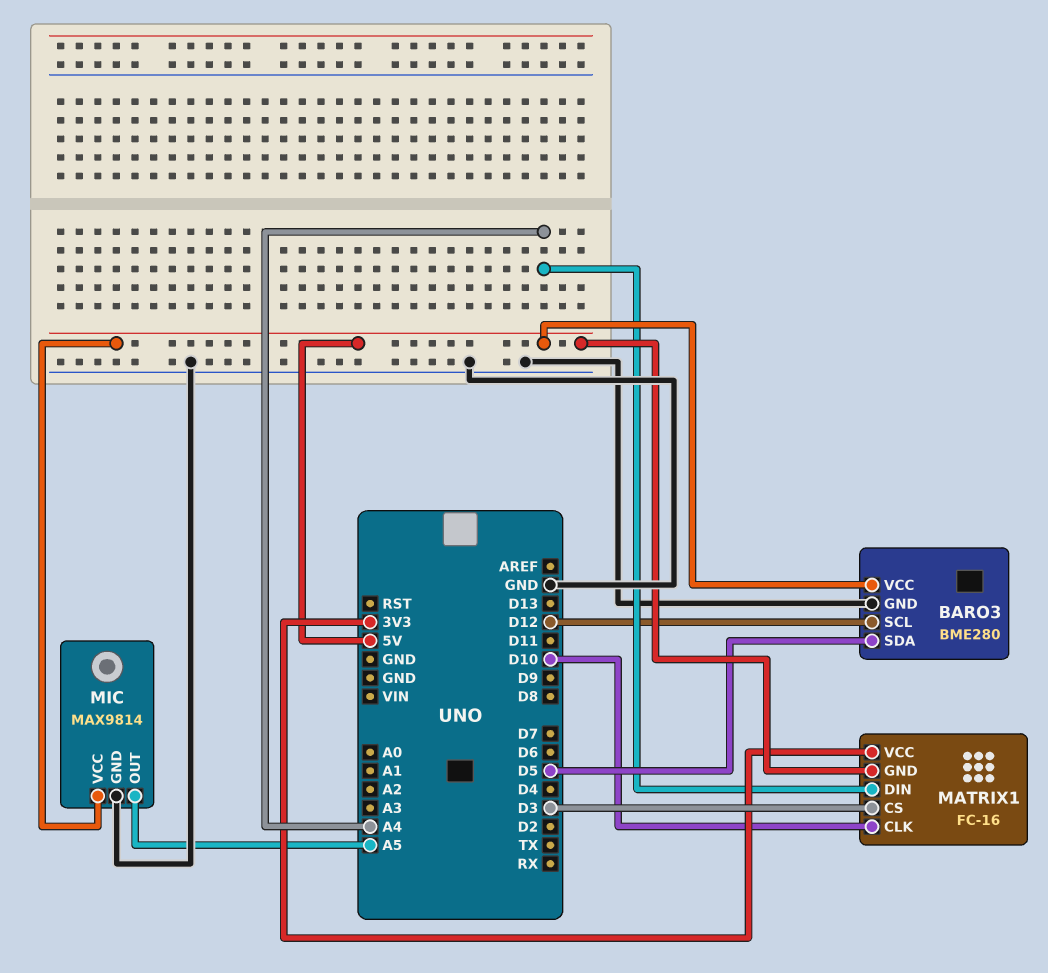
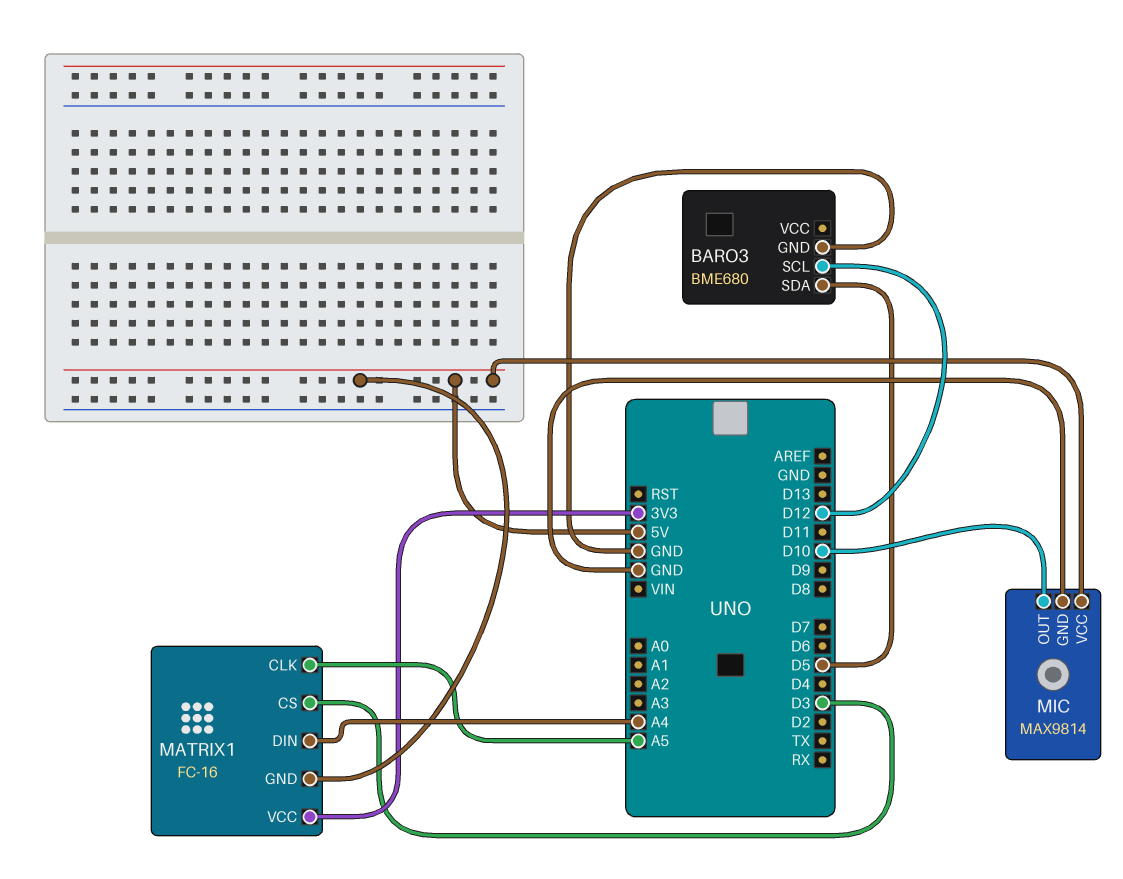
BARO3: BME280 -> BME680
BARO3 pin VCC: 5V -> none
MATRIX1 pin CLK: D10 -> A5
MIC pin OUT: A5 -> D10

